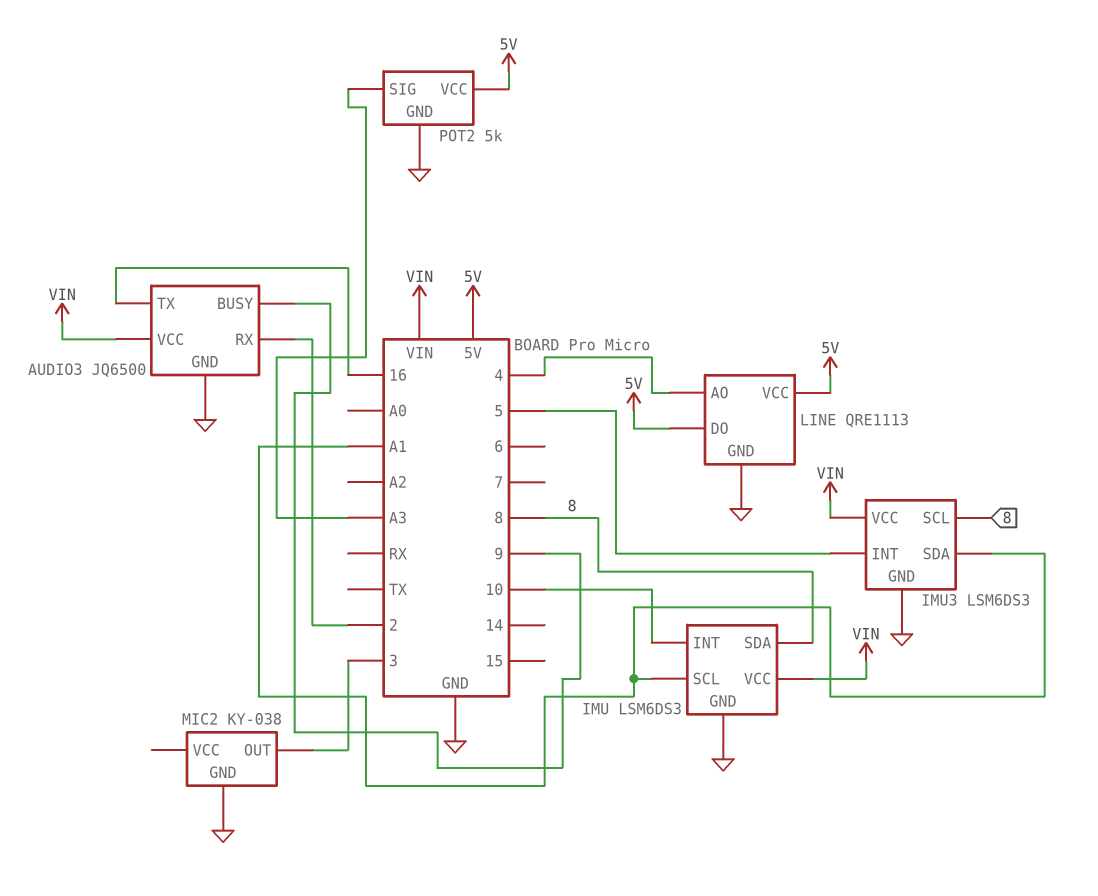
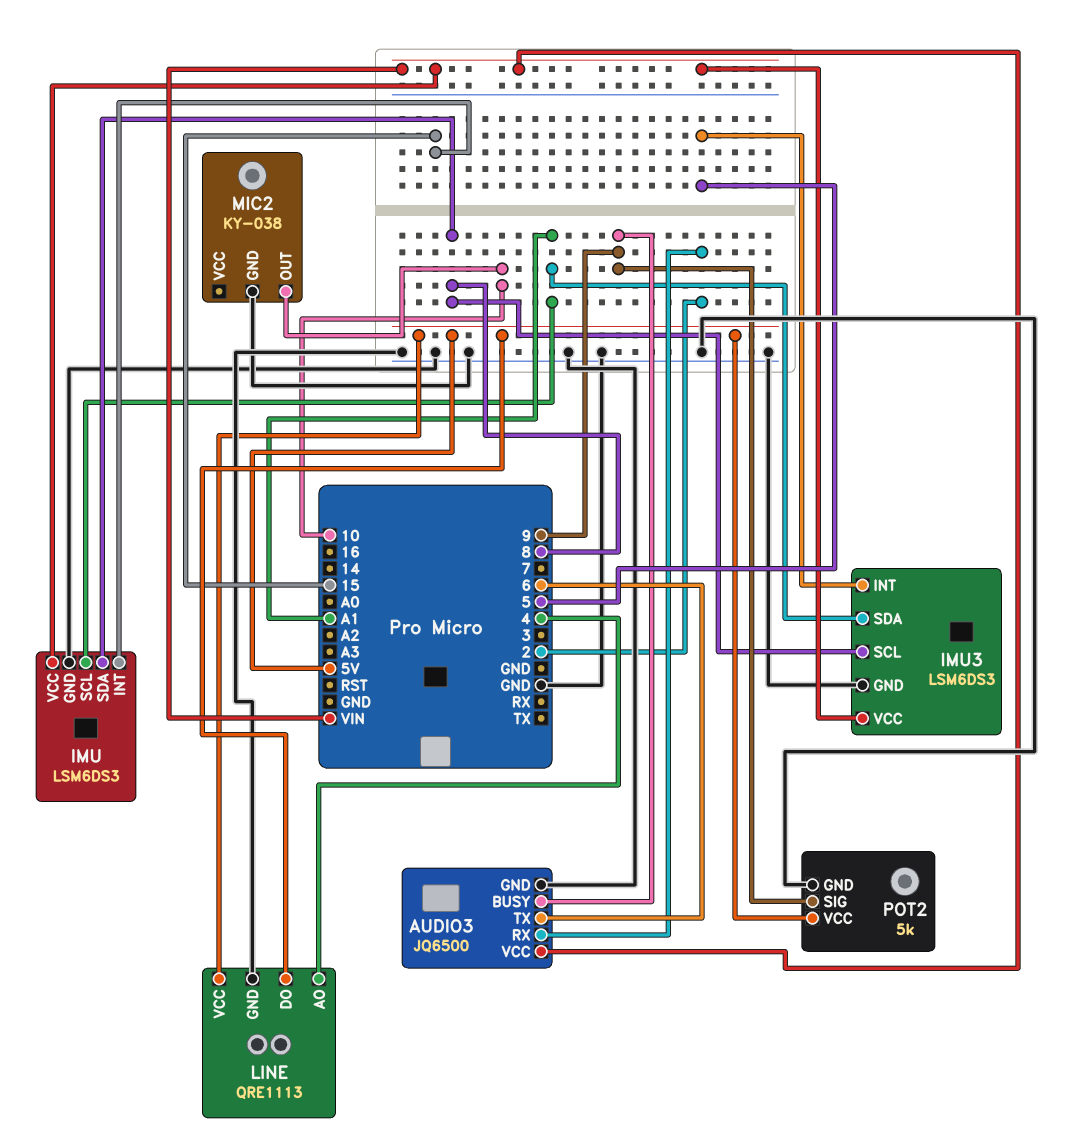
AUDIO3 pin TX: 16 -> 6
IMU pin INT: 10 -> 15
MIC2 pin OUT: 3 -> 10
POT2 pin SIG: A3 -> 9

